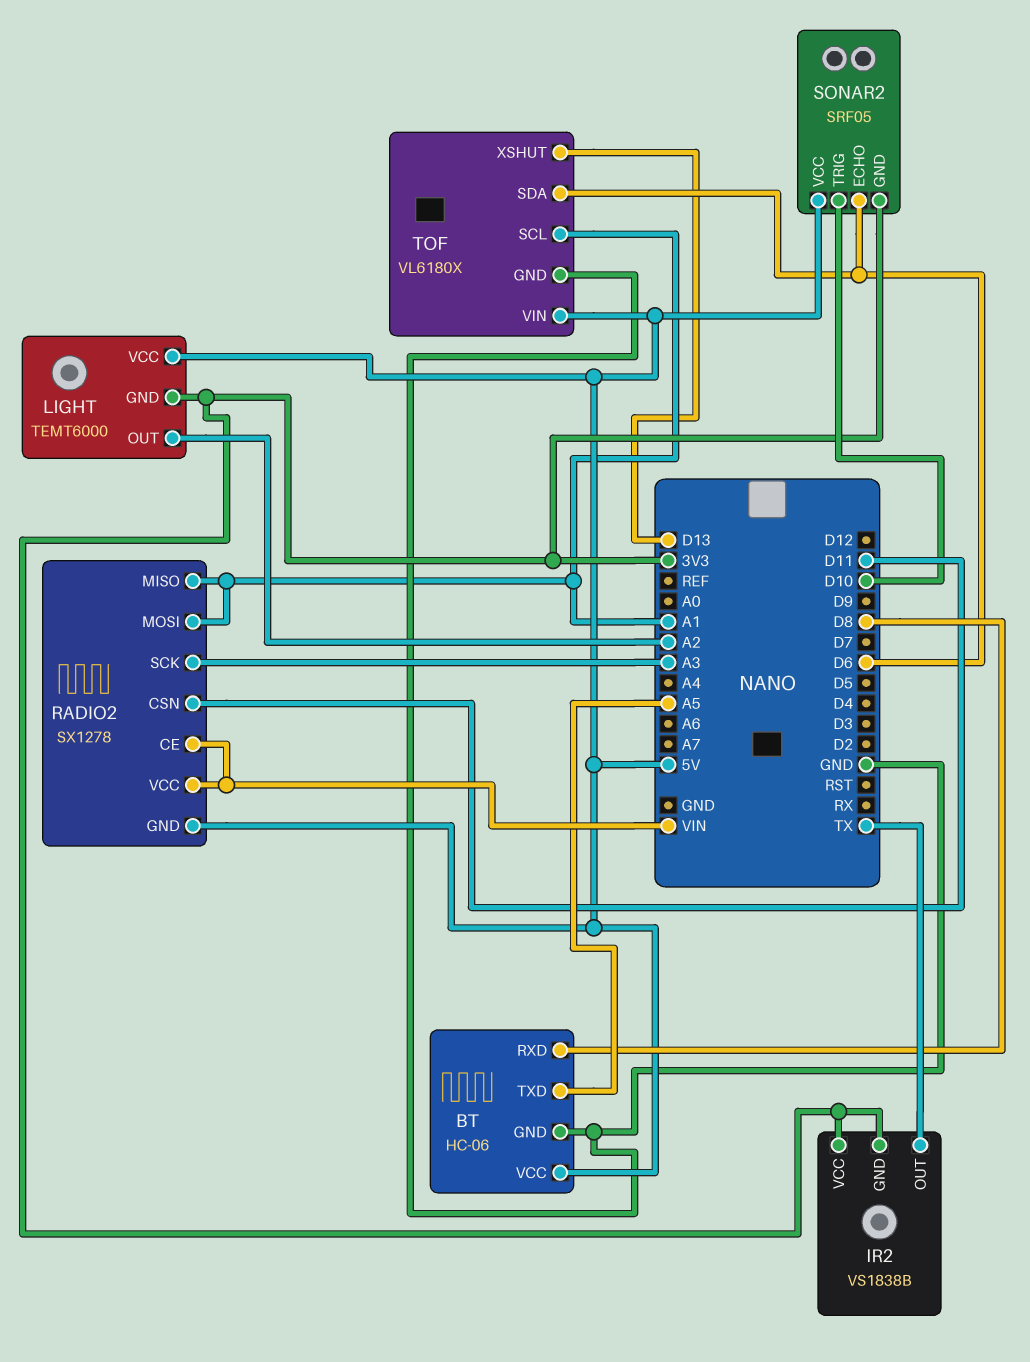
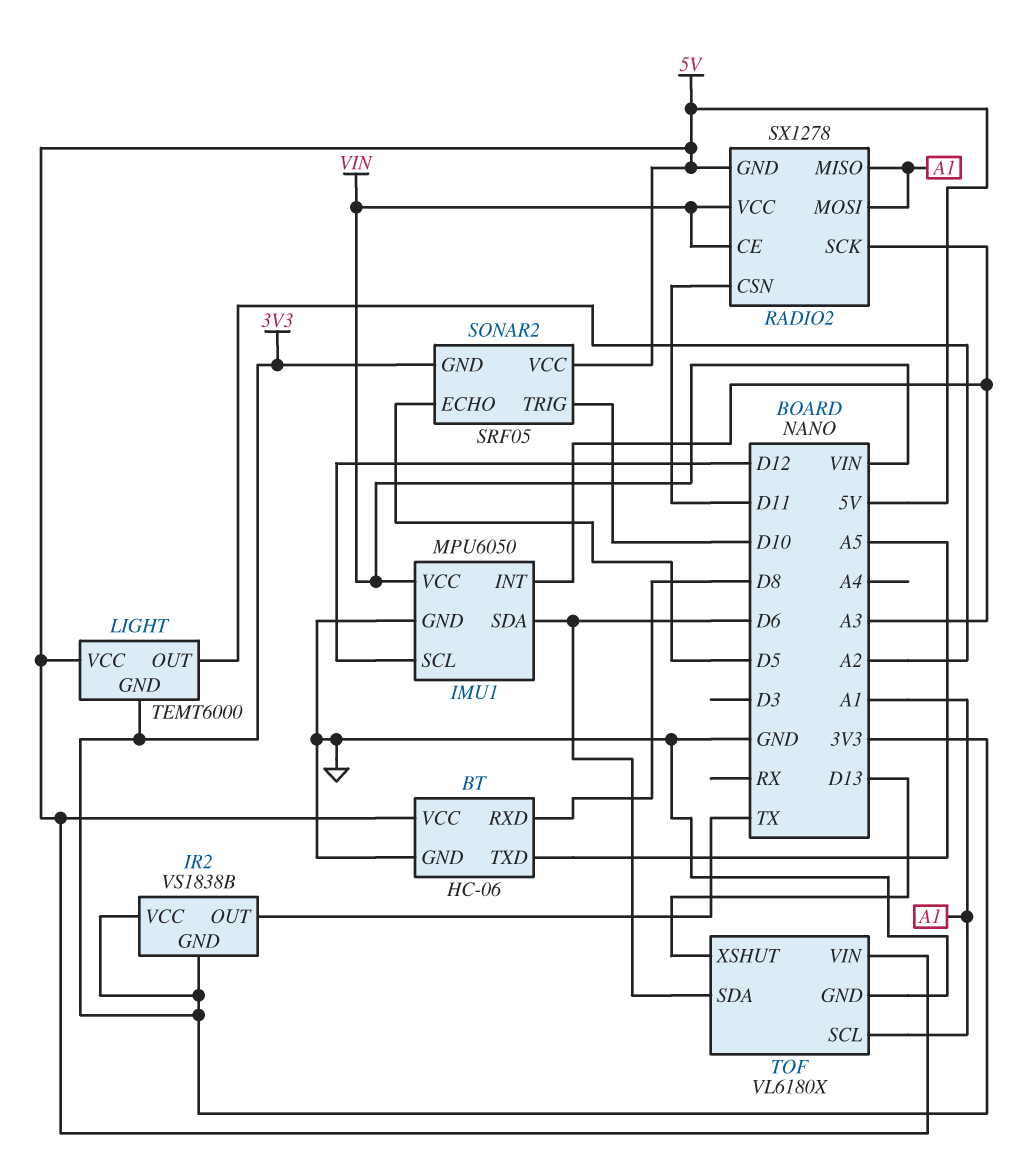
IMU1: none -> MPU6050
IMU1 pin GND: none -> GND
IMU1 pin INT: none -> A3
IMU1 pin SCL: none -> D12
IMU1 pin SDA: none -> D6
IMU1 pin VCC: none -> VIN
SONAR2 pin ECHO: D6 -> D5

